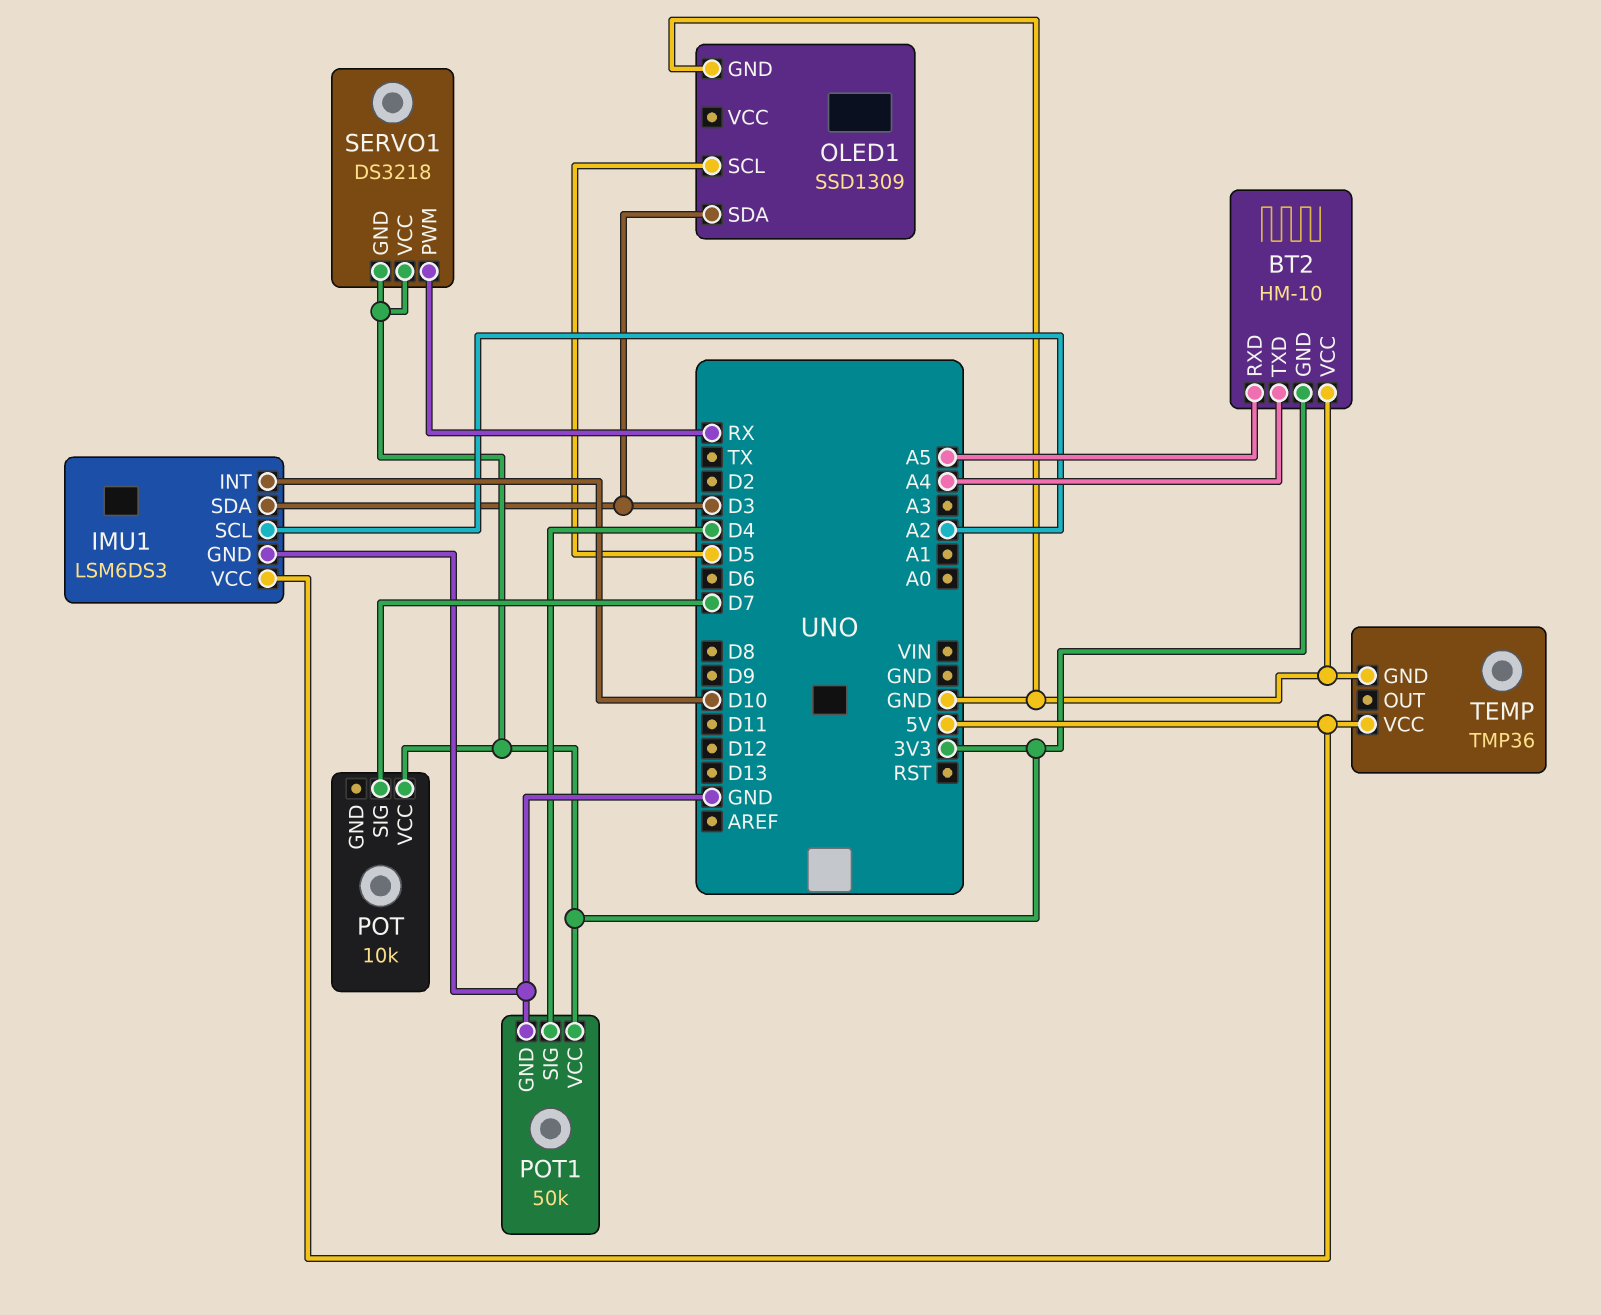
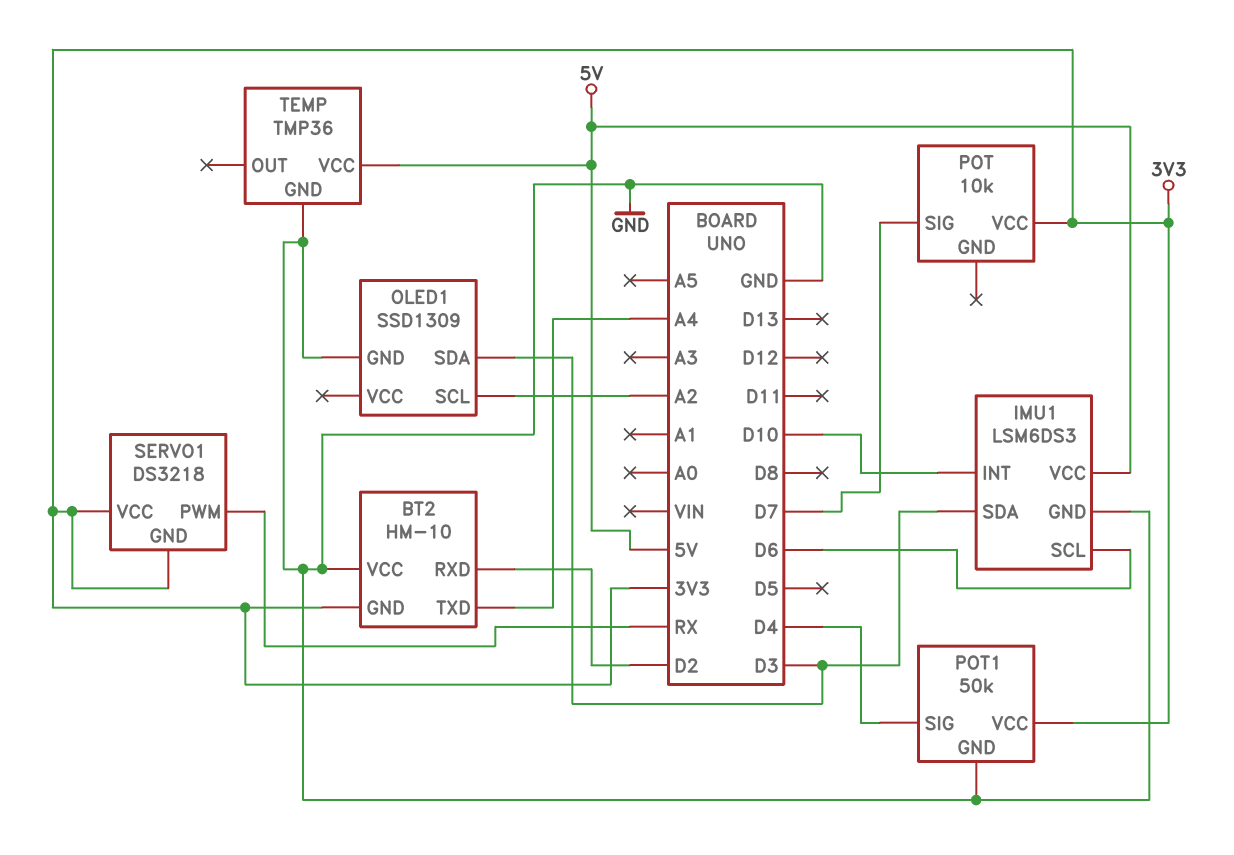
BT2 pin RXD: A5 -> D2
IMU1 pin SCL: A2 -> D6
OLED1 pin SCL: D5 -> A2

